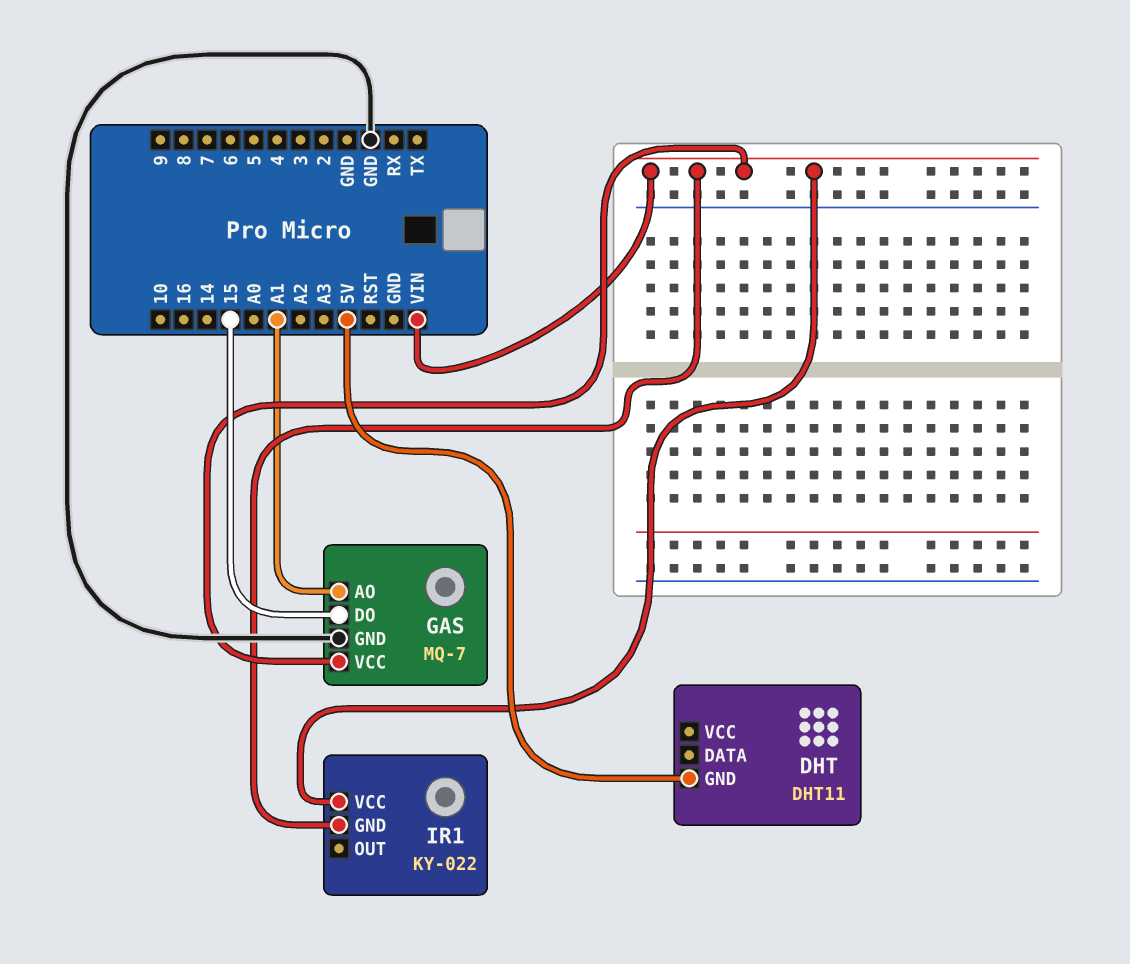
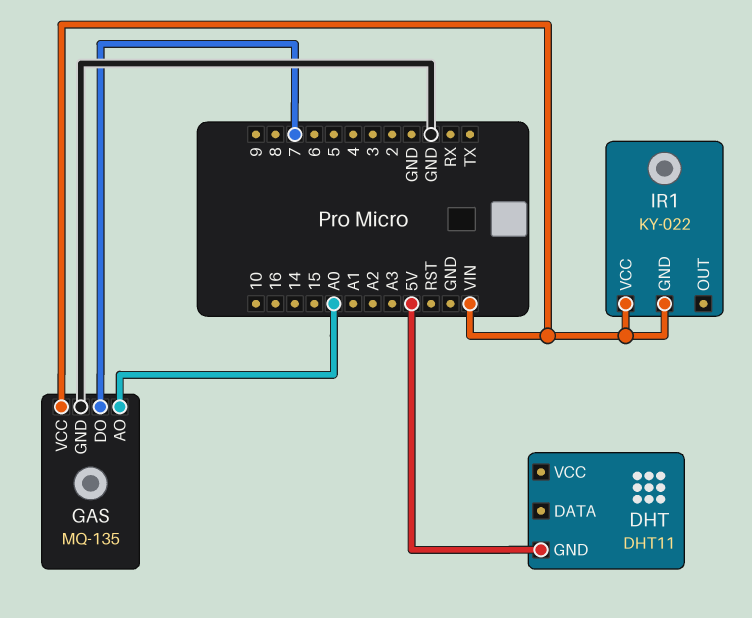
GAS: MQ-7 -> MQ-135
GAS pin AO: A1 -> A0
GAS pin DO: 15 -> 7

